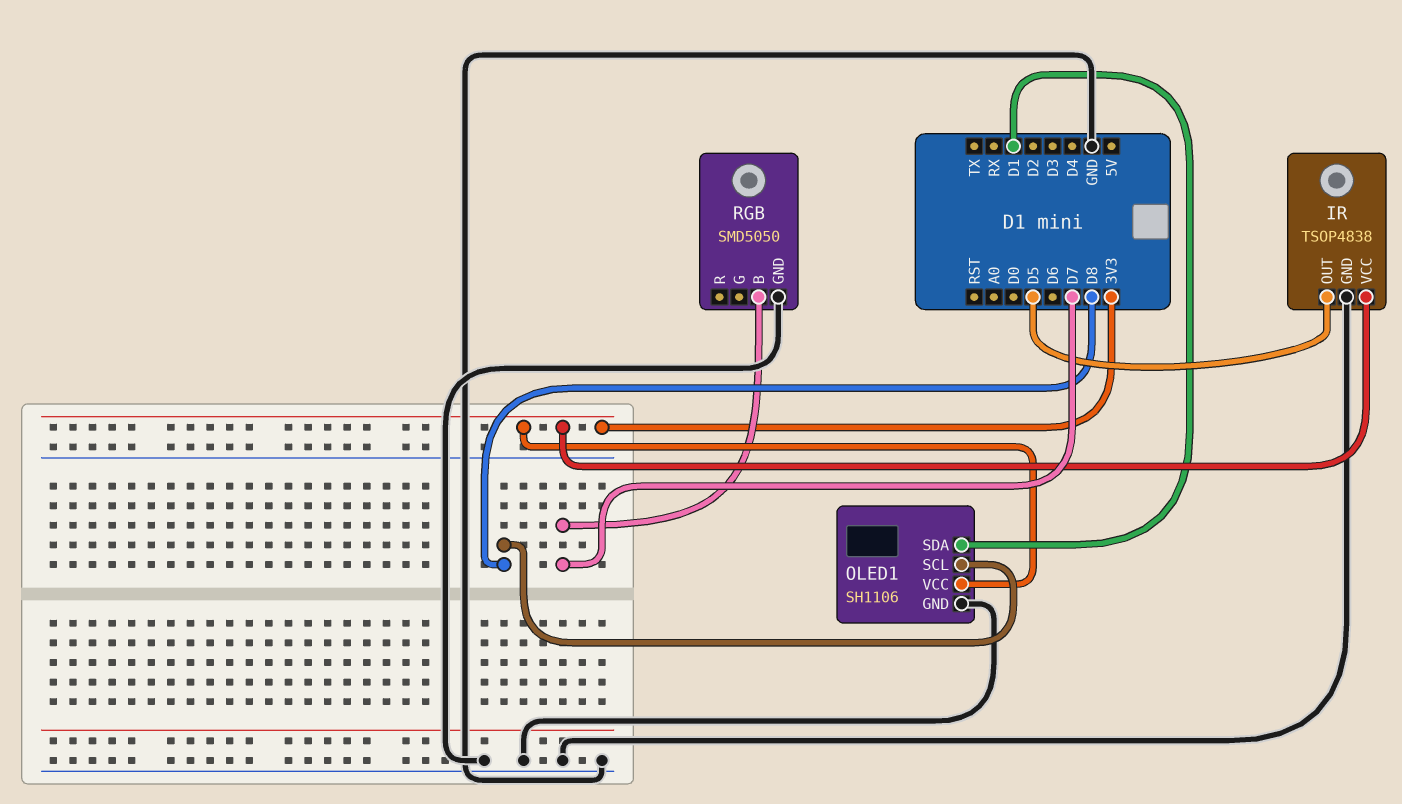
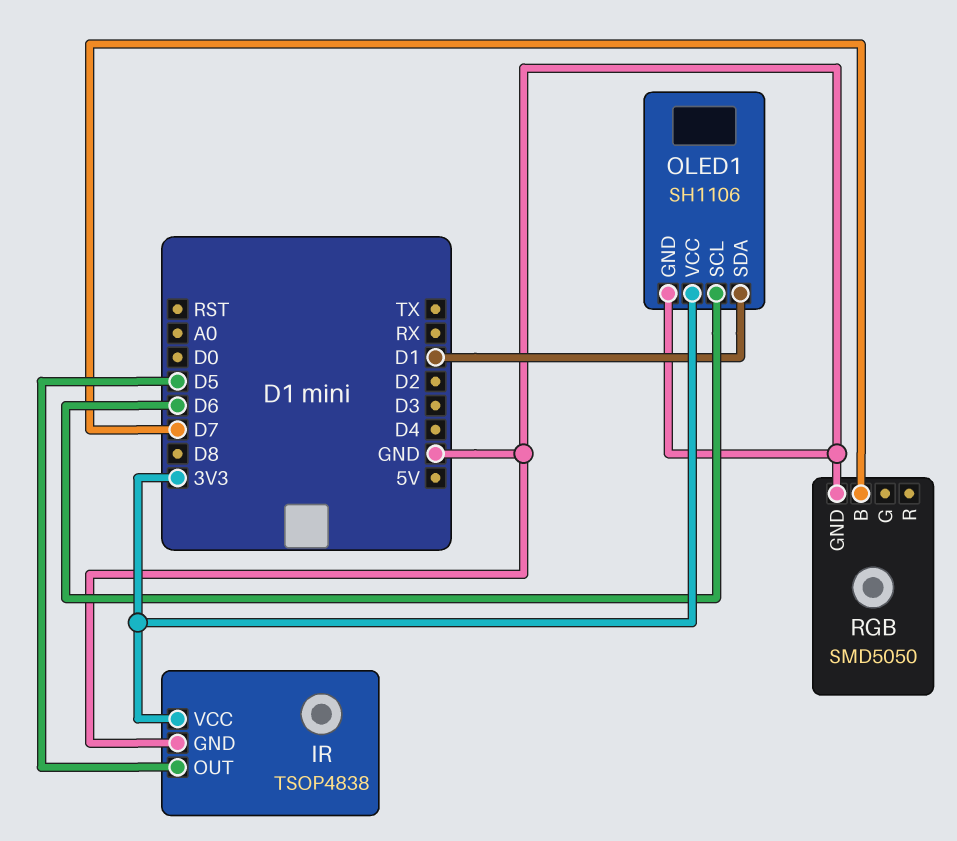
OLED1 pin SCL: D8 -> D6

